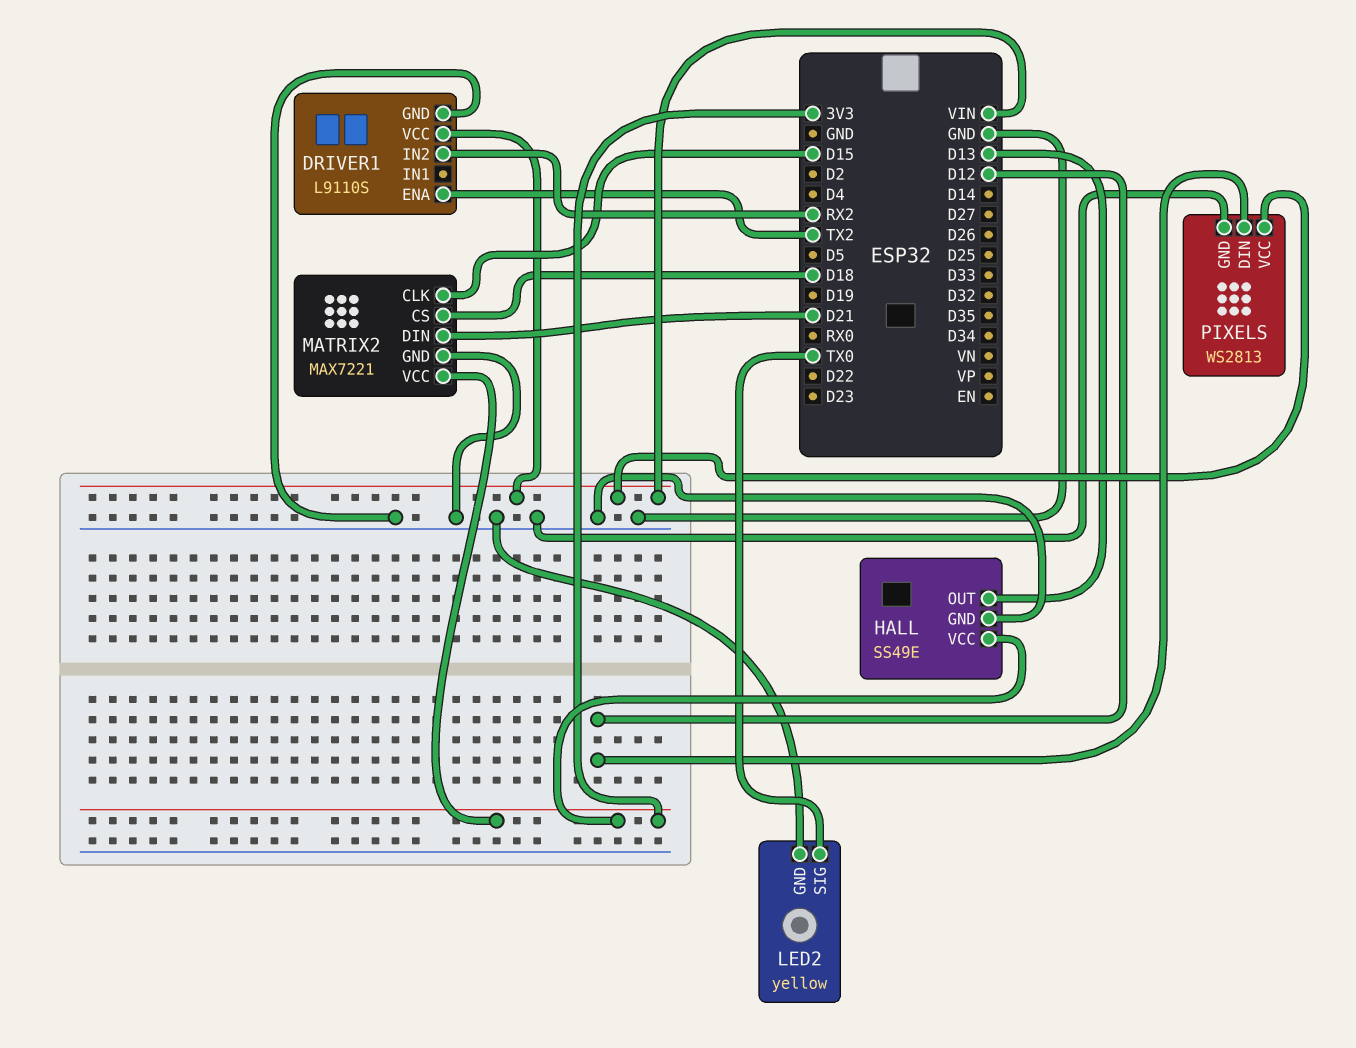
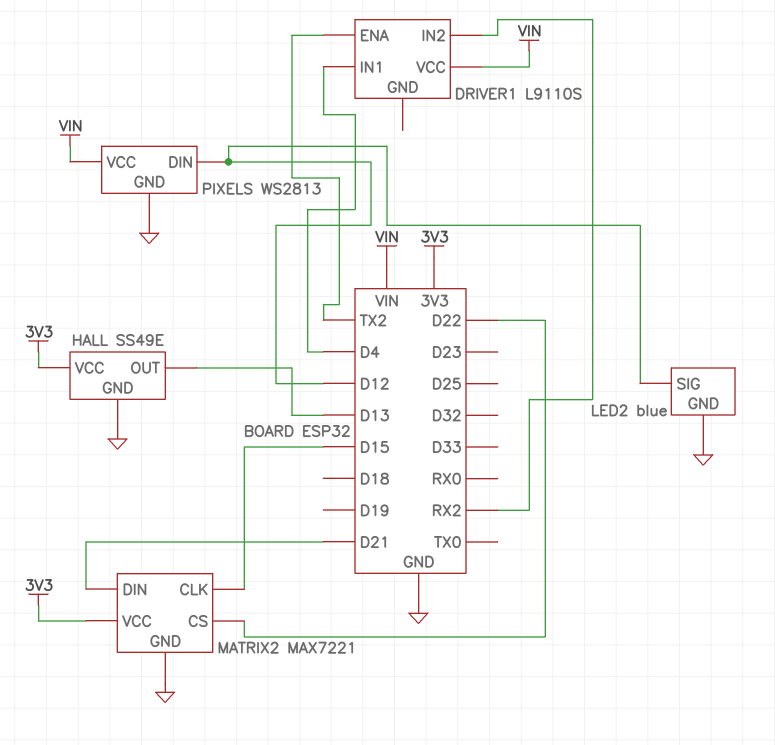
DRIVER1 pin GND: GND -> none
DRIVER1 pin IN1: none -> D4
LED2: yellow -> blue
LED2 pin SIG: TX0 -> D12
MATRIX2 pin CS: D18 -> D22

